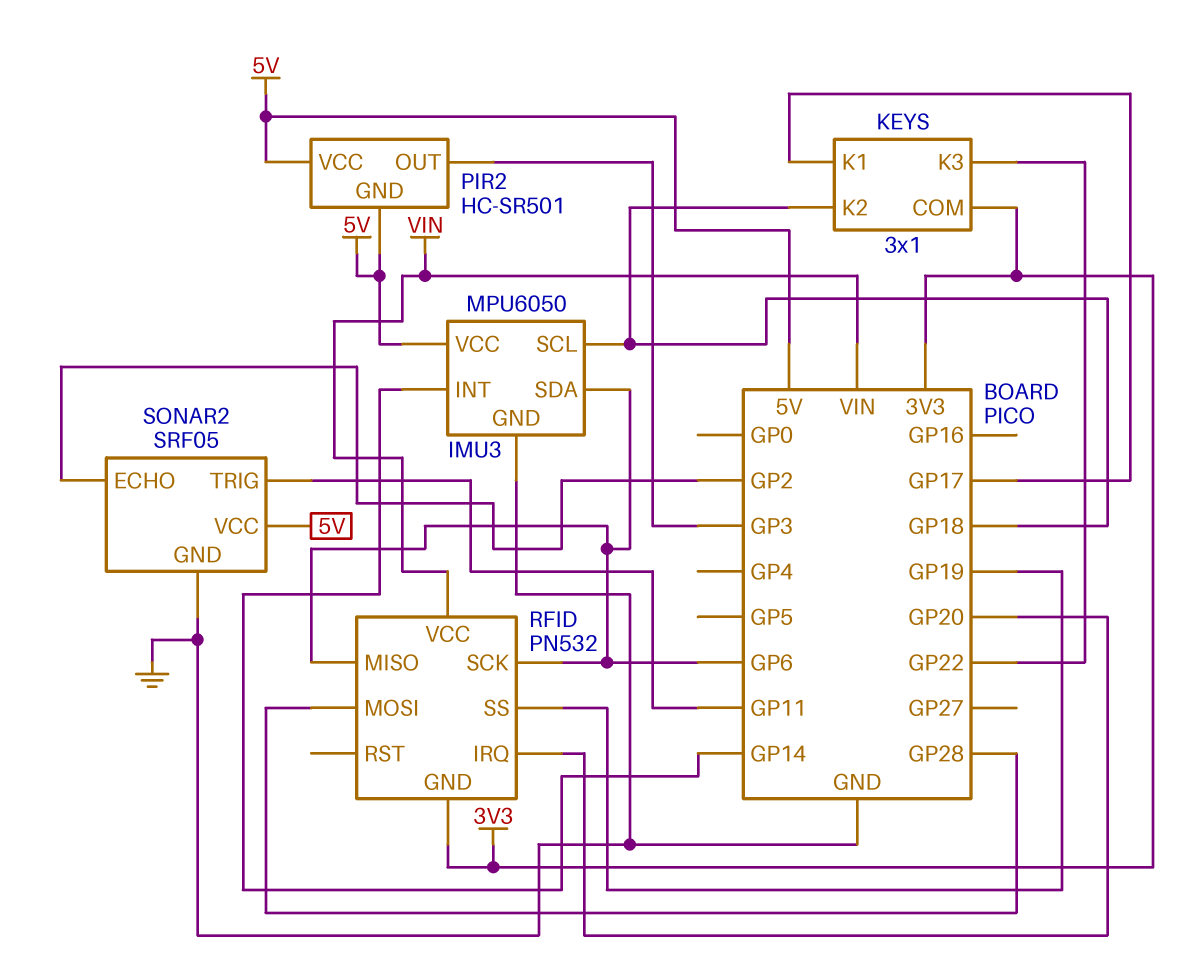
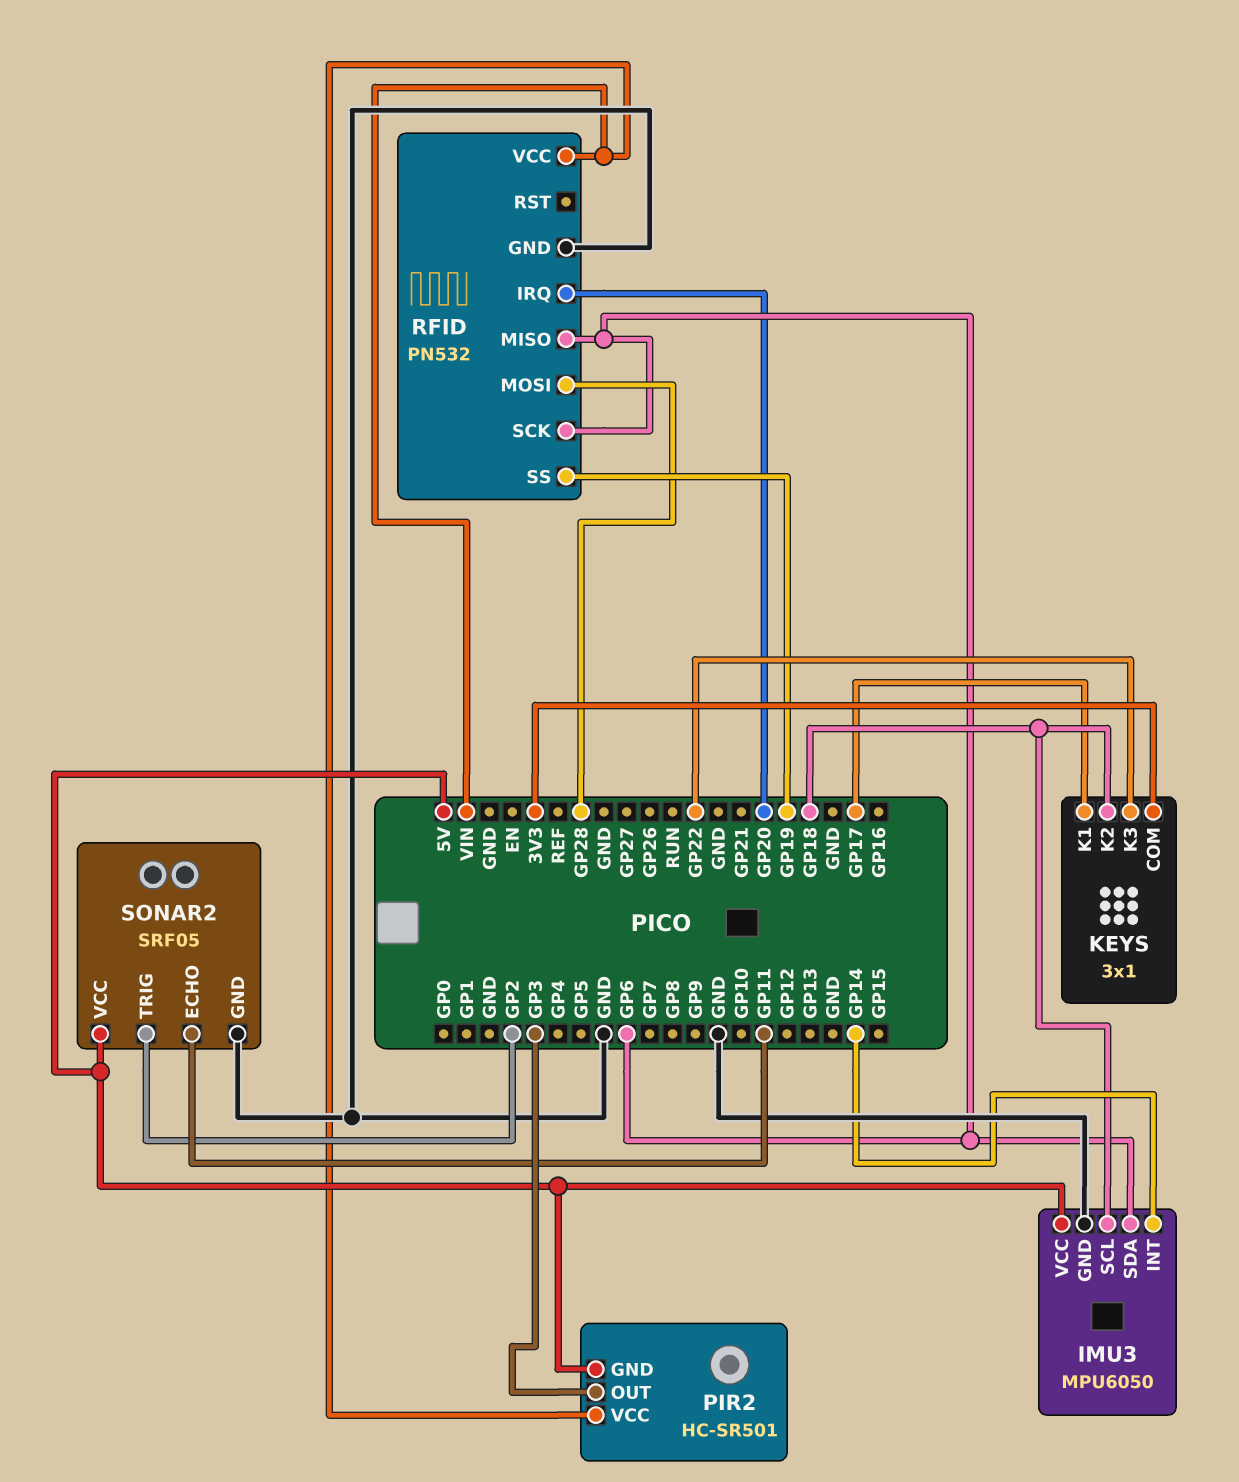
PIR2 pin VCC: 5V -> VIN
RFID pin GND: 3V3 -> GND
SONAR2 pin ECHO: GP2 -> GP11
SONAR2 pin TRIG: GP11 -> GP2

